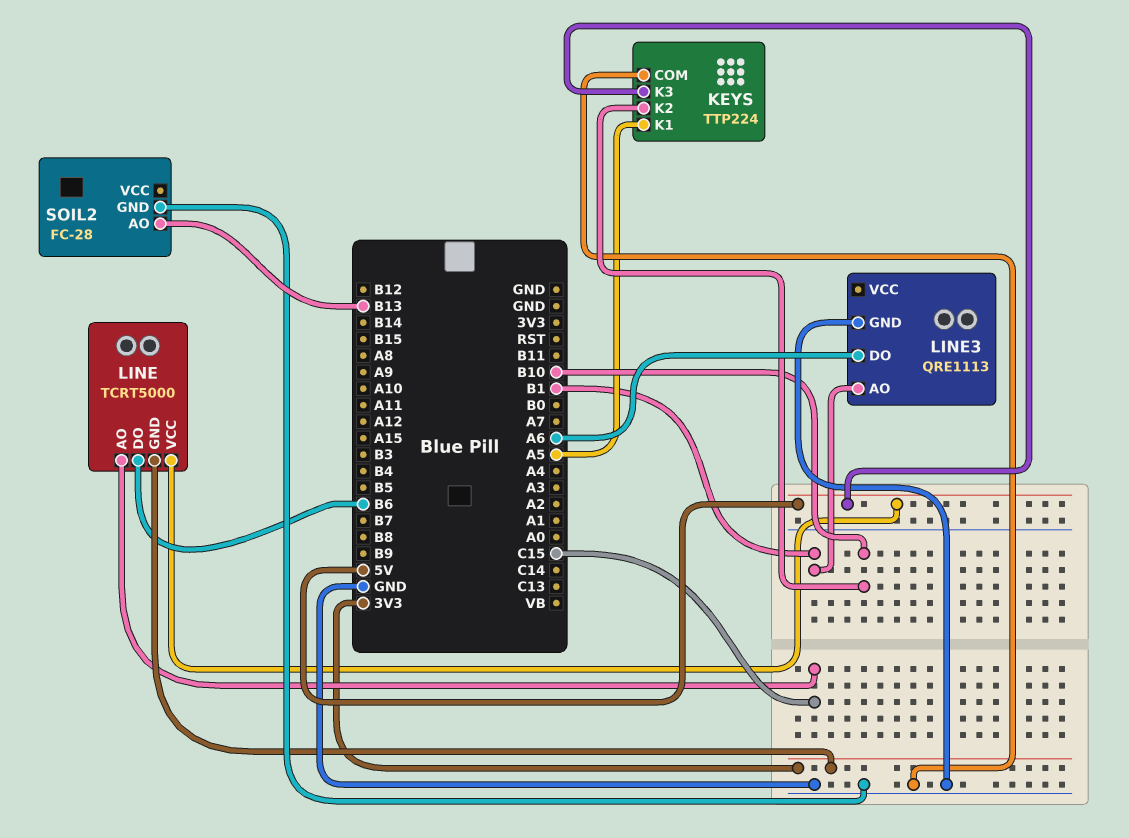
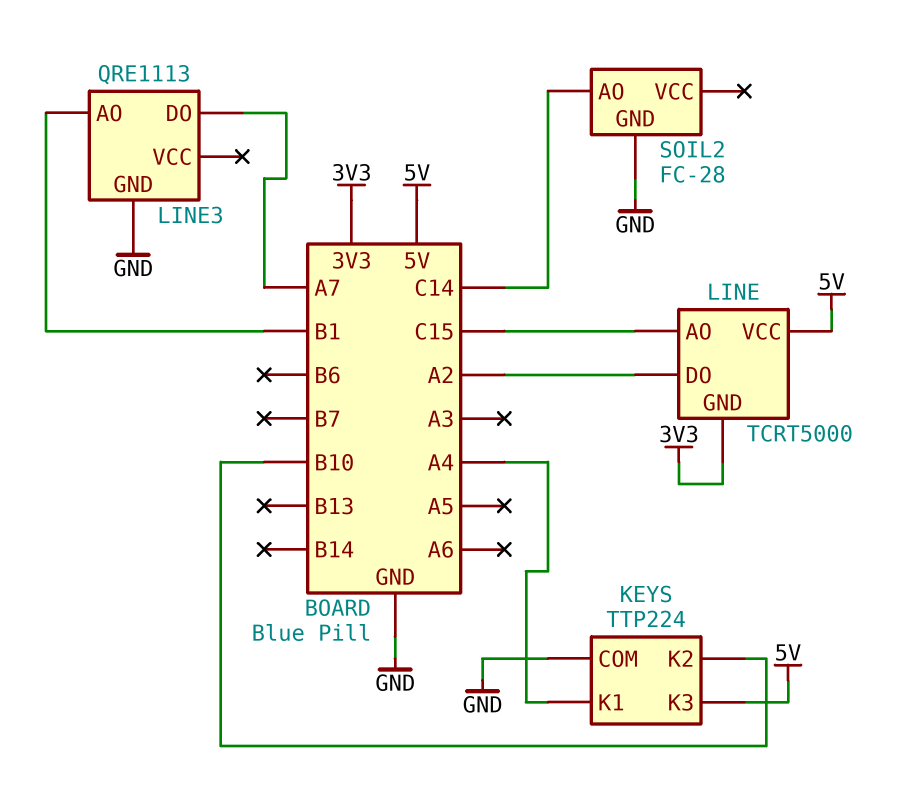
KEYS pin K1: A5 -> A4
LINE pin DO: B6 -> A2
LINE3 pin DO: A6 -> A7
SOIL2 pin AO: B13 -> C14

